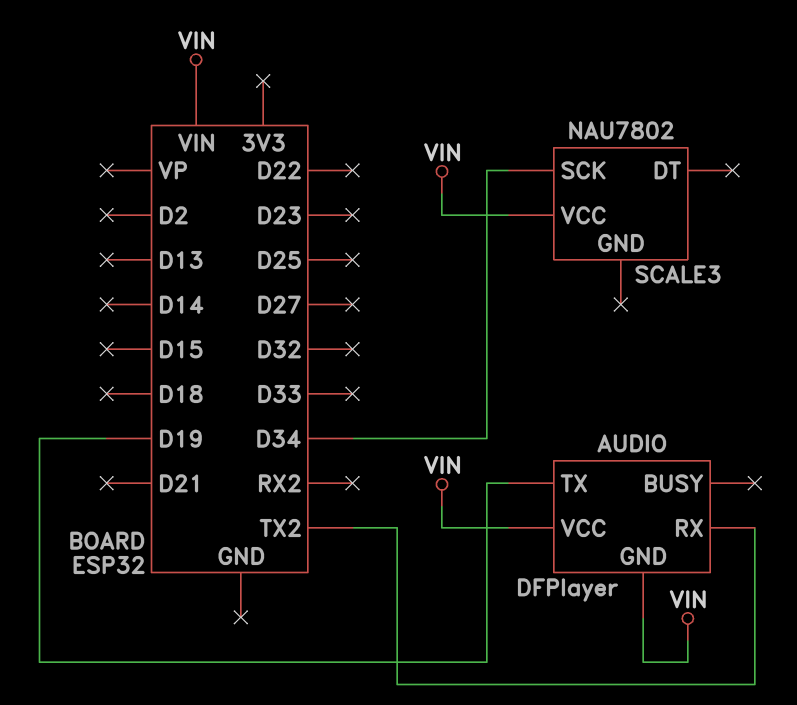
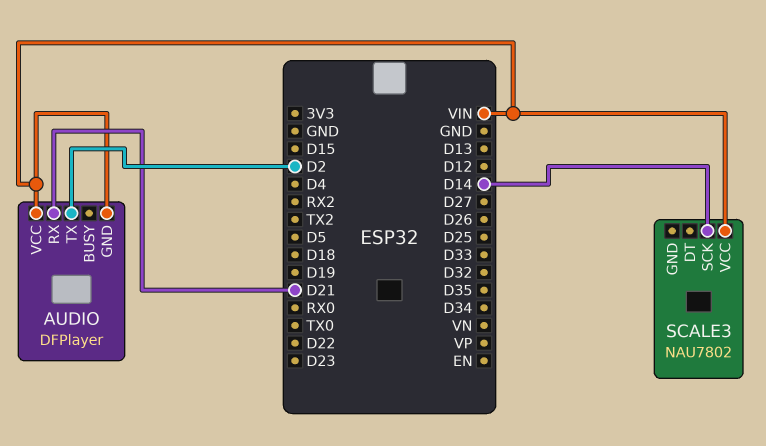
AUDIO pin RX: TX2 -> D21
AUDIO pin TX: D19 -> D2
SCALE3 pin SCK: D34 -> D14

